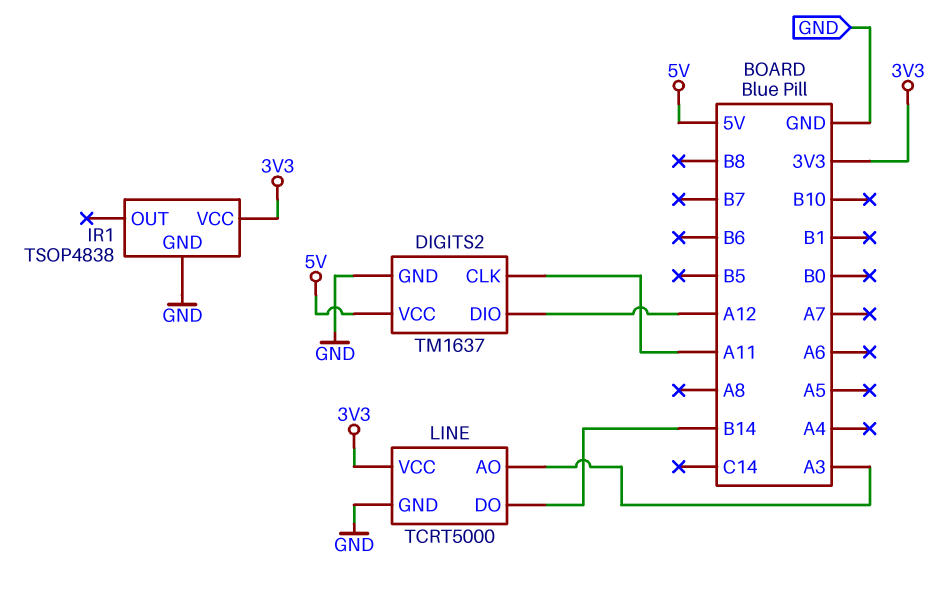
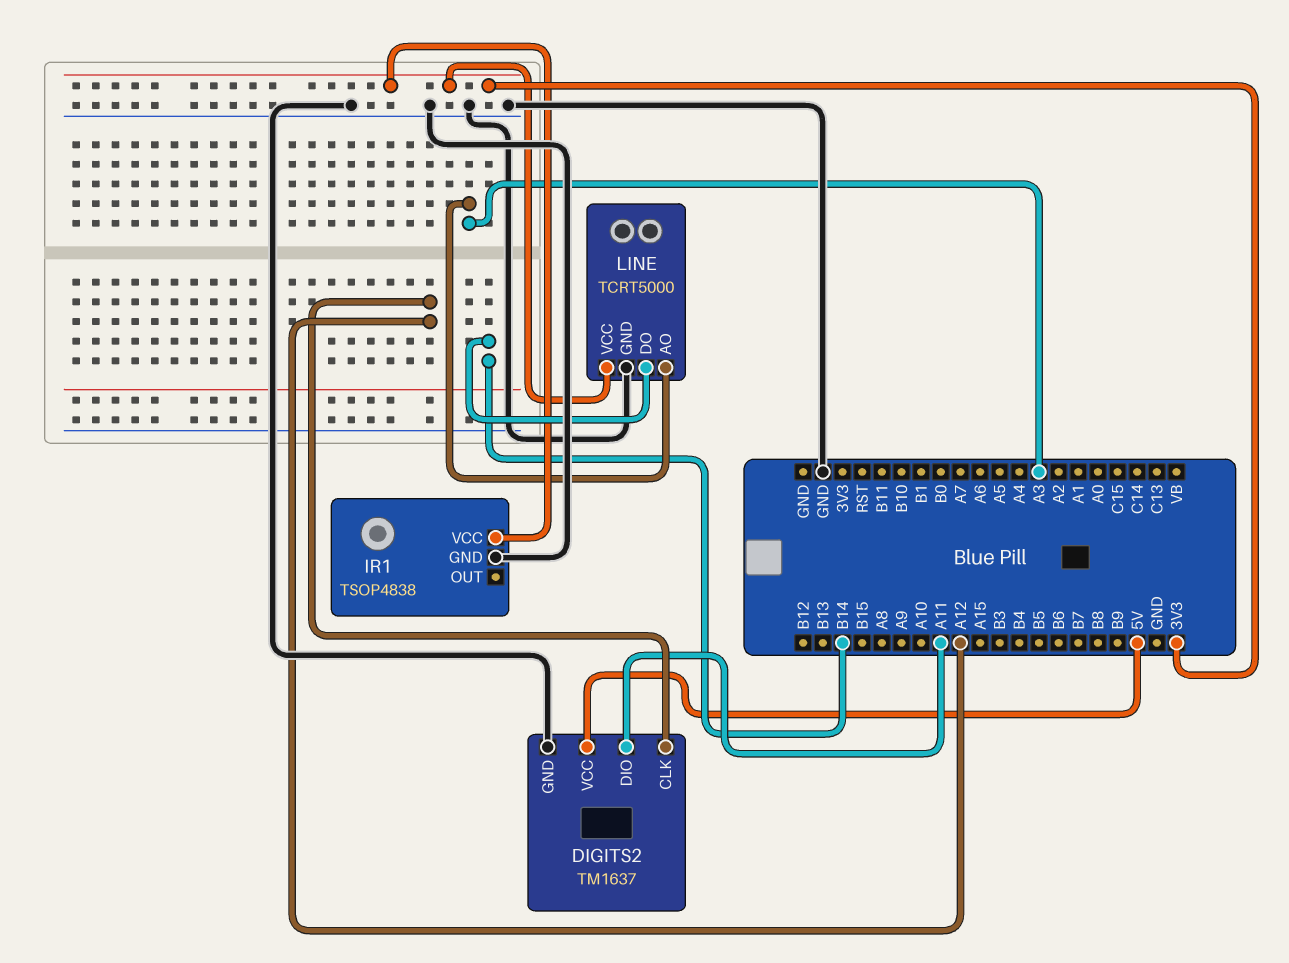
DIGITS2 pin CLK: A11 -> A12
DIGITS2 pin DIO: A12 -> A11

